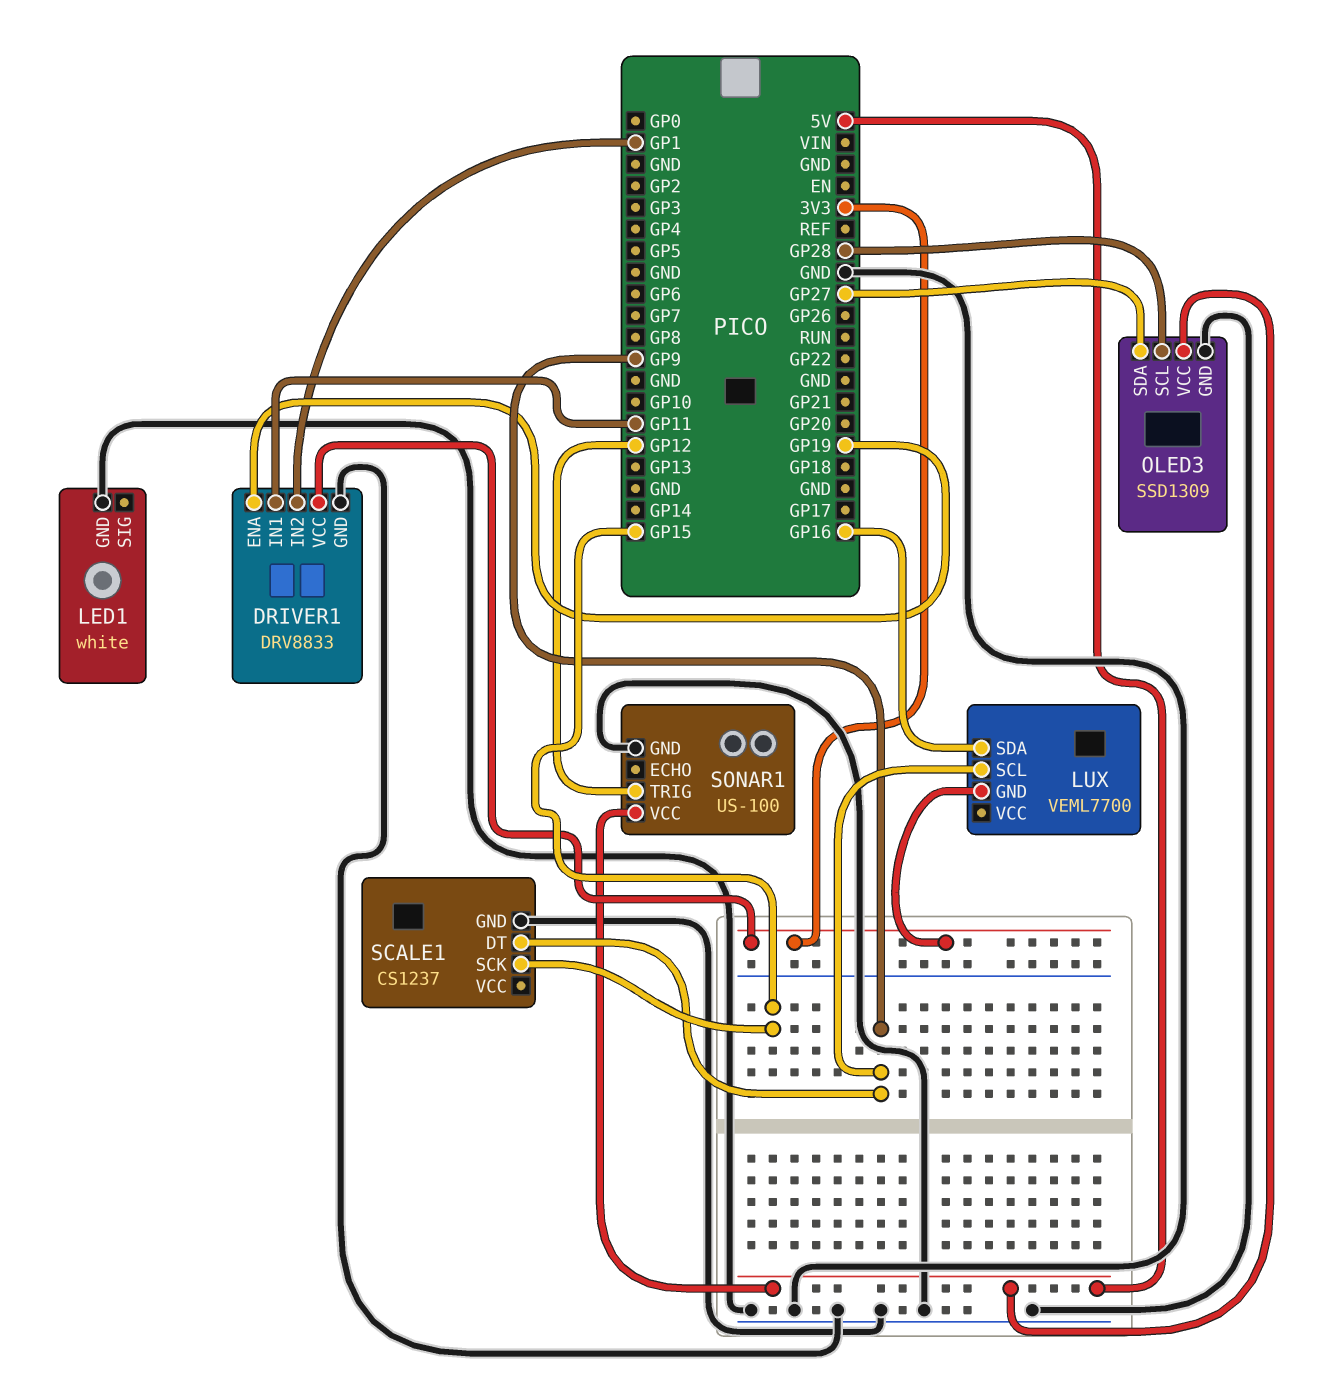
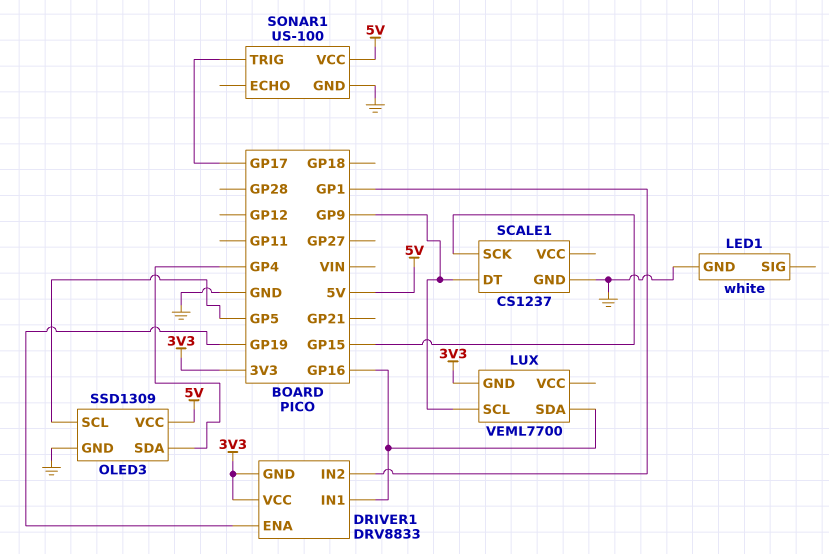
DRIVER1 pin GND: GND -> 3V3
DRIVER1 pin IN1: GP11 -> GP16
OLED3 pin SCL: GP28 -> GP5
OLED3 pin SDA: GP27 -> GP4
SONAR1 pin TRIG: GP12 -> GP17

